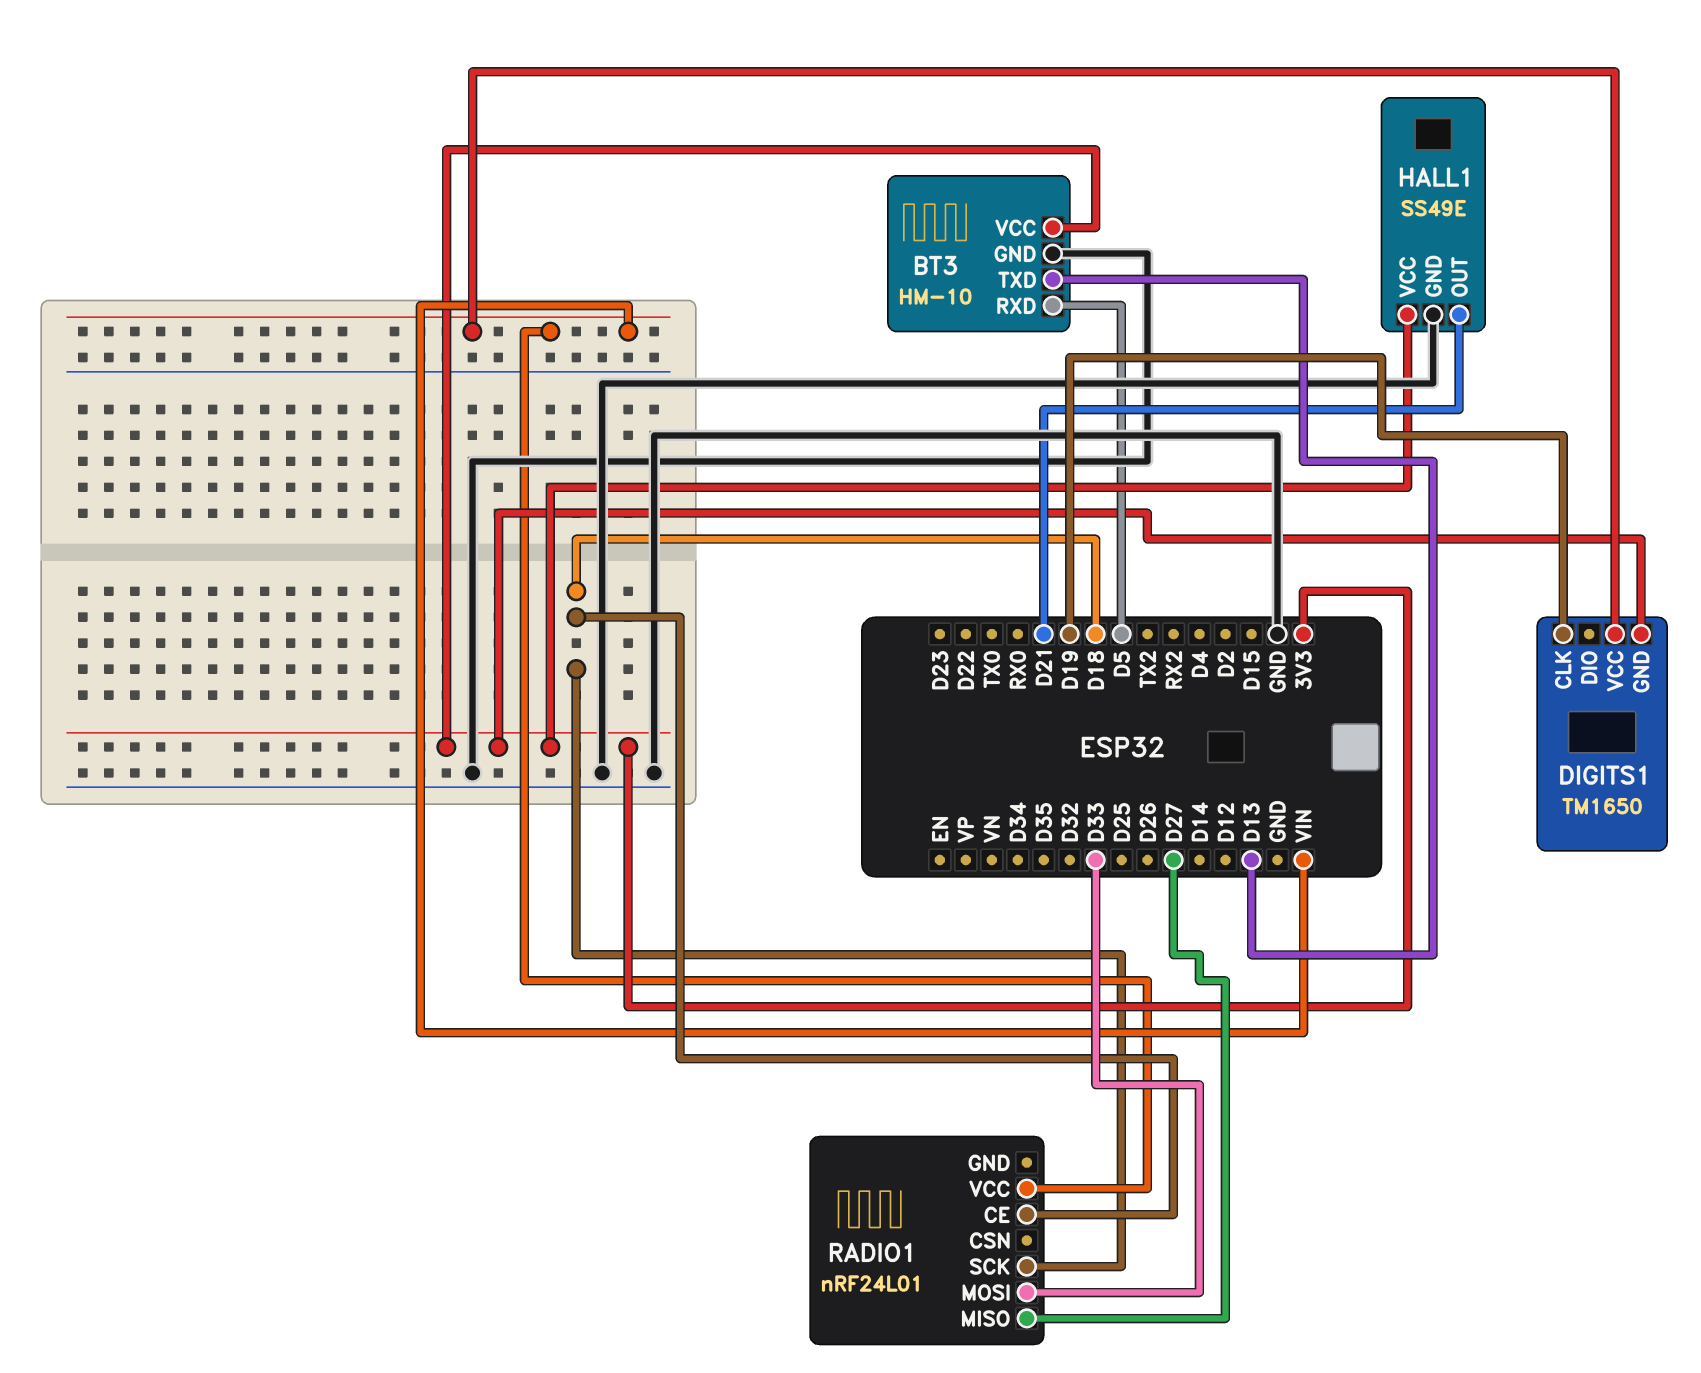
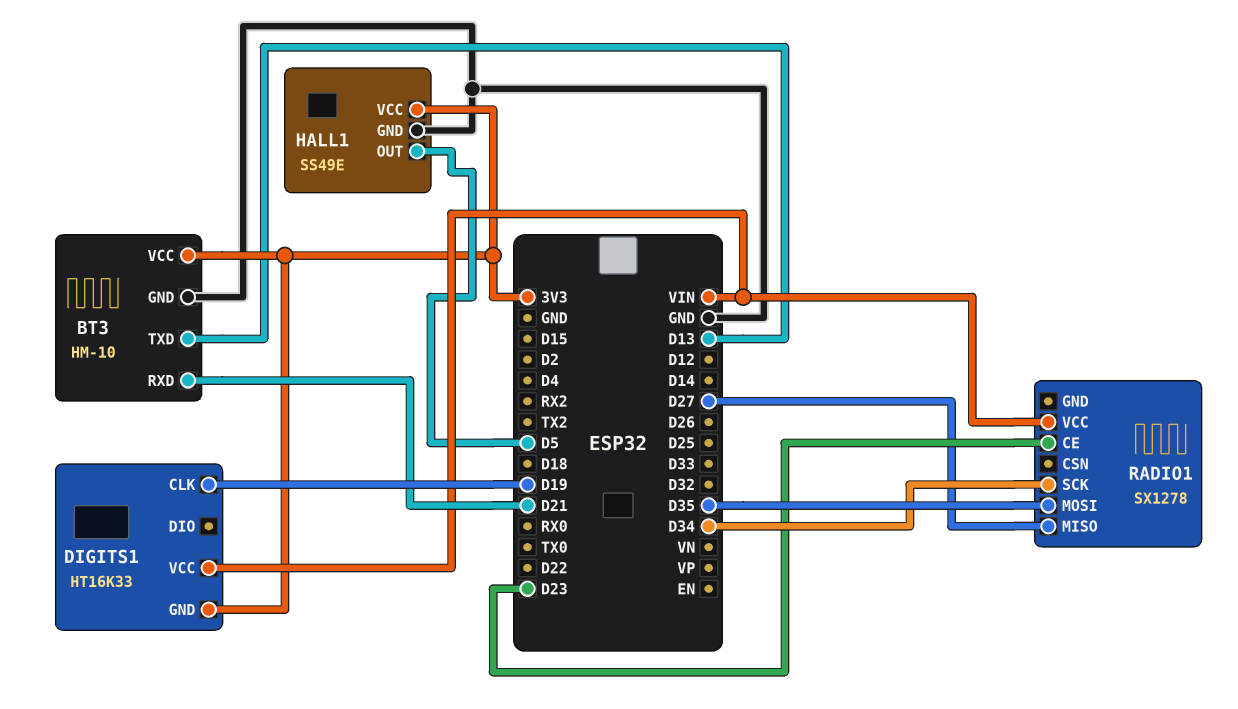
BT3 pin RXD: D5 -> D21
DIGITS1: TM1650 -> HT16K33
HALL1 pin OUT: D21 -> D5
RADIO1: nRF24L01 -> SX1278
RADIO1 pin CE: D18 -> D23
RADIO1 pin MOSI: D33 -> D35
RADIO1 pin SCK: D18 -> D34

